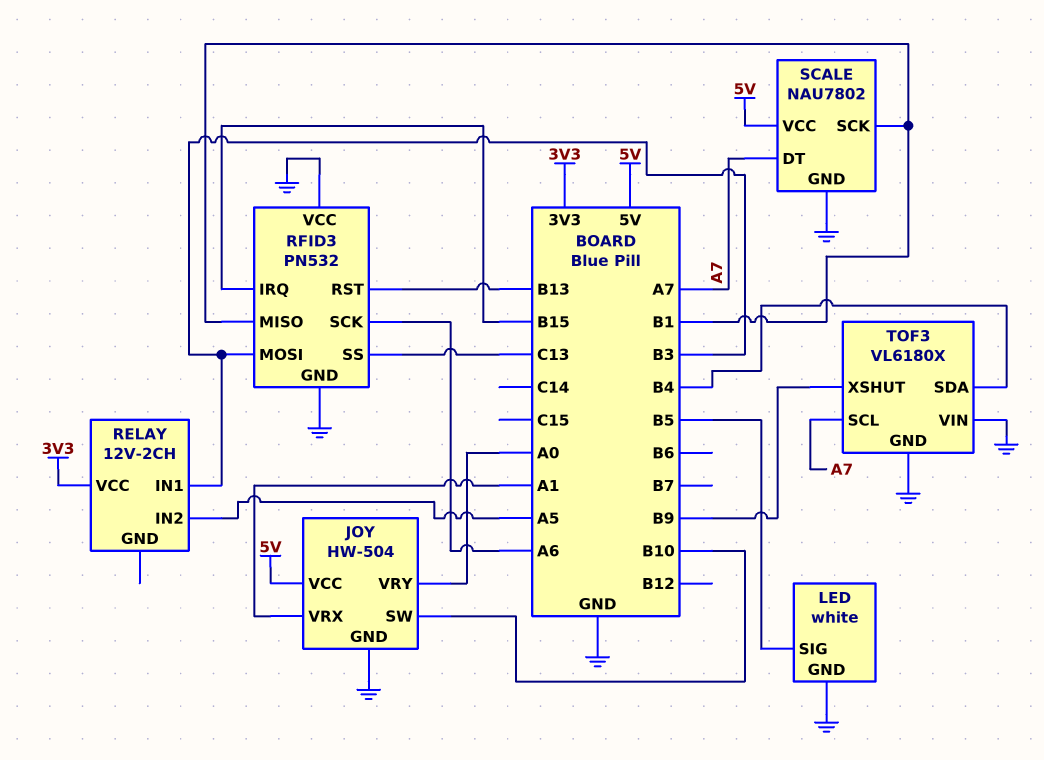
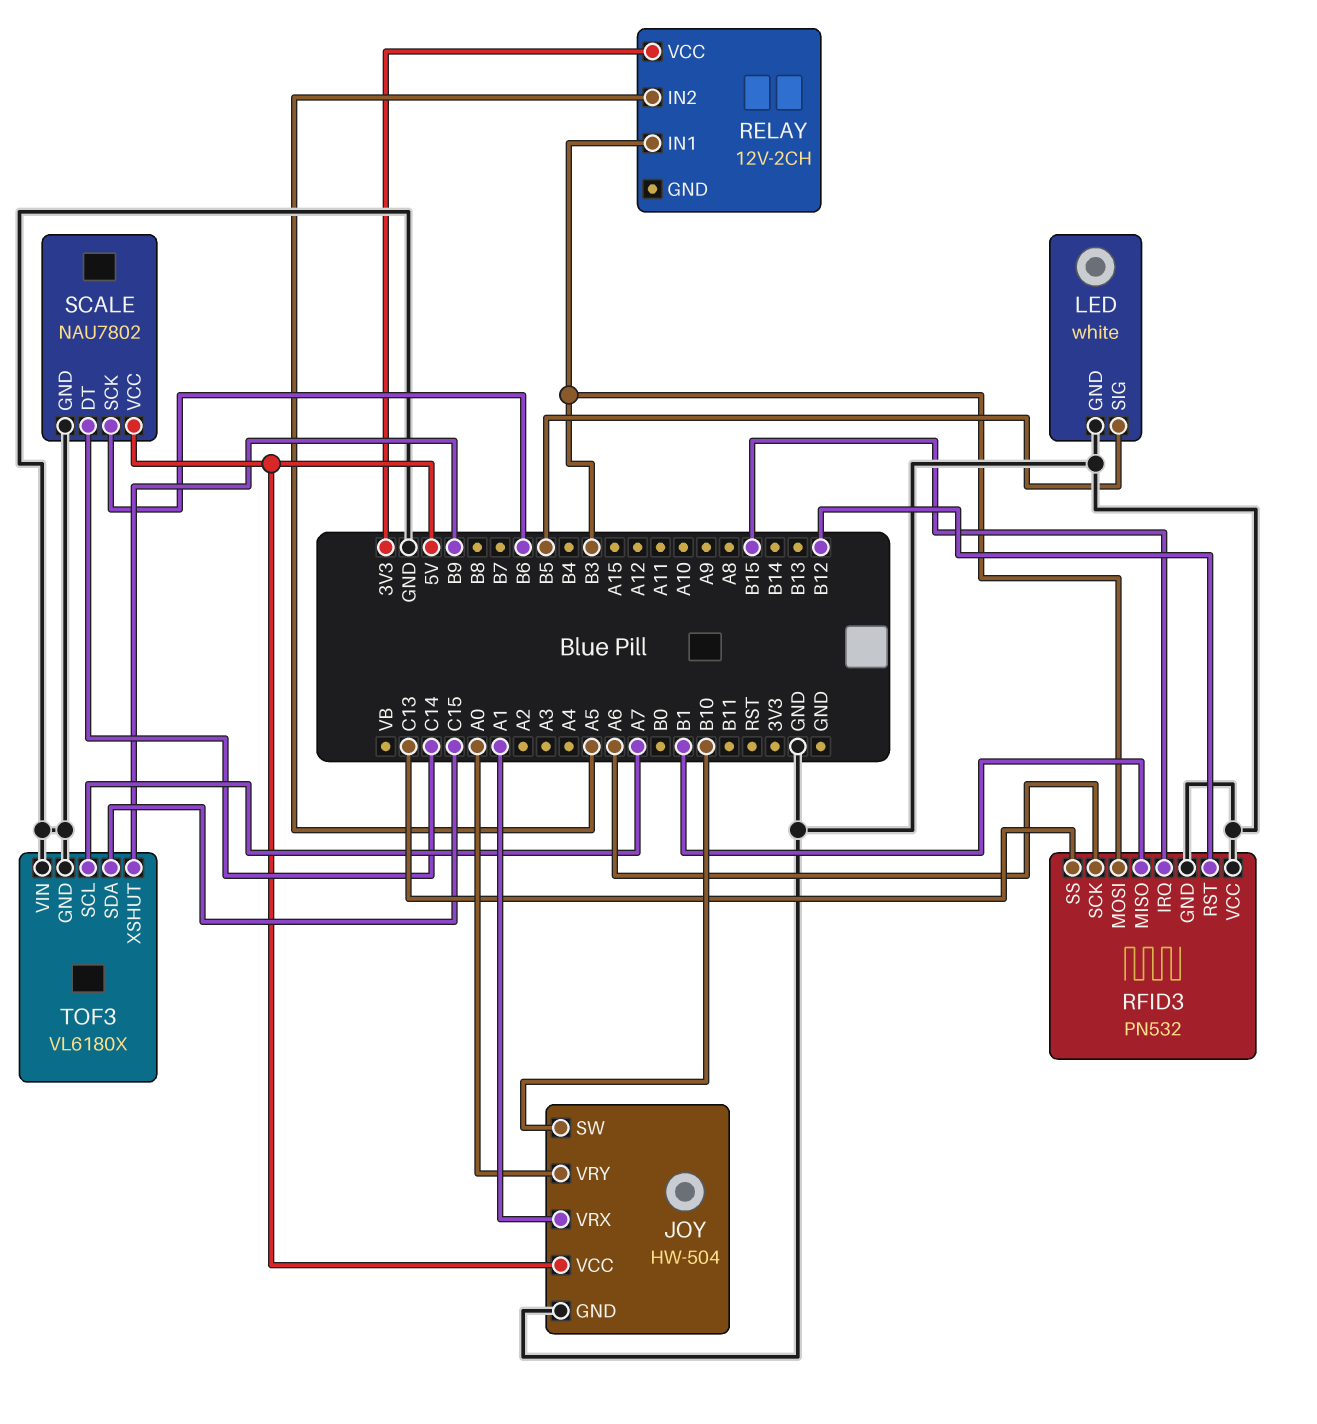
RFID3 pin RST: B13 -> B12
SCALE pin DT: A7 -> C14
SCALE pin SCK: B1 -> B6
TOF3 pin SDA: B4 -> C15

